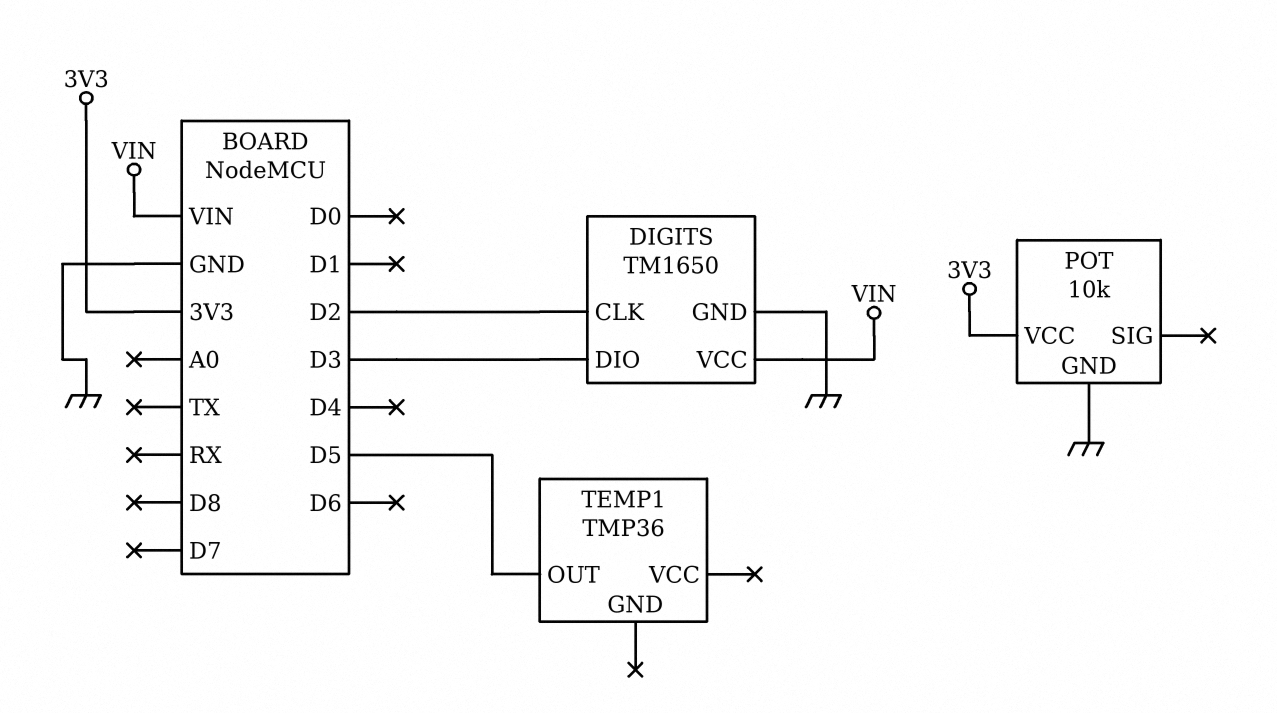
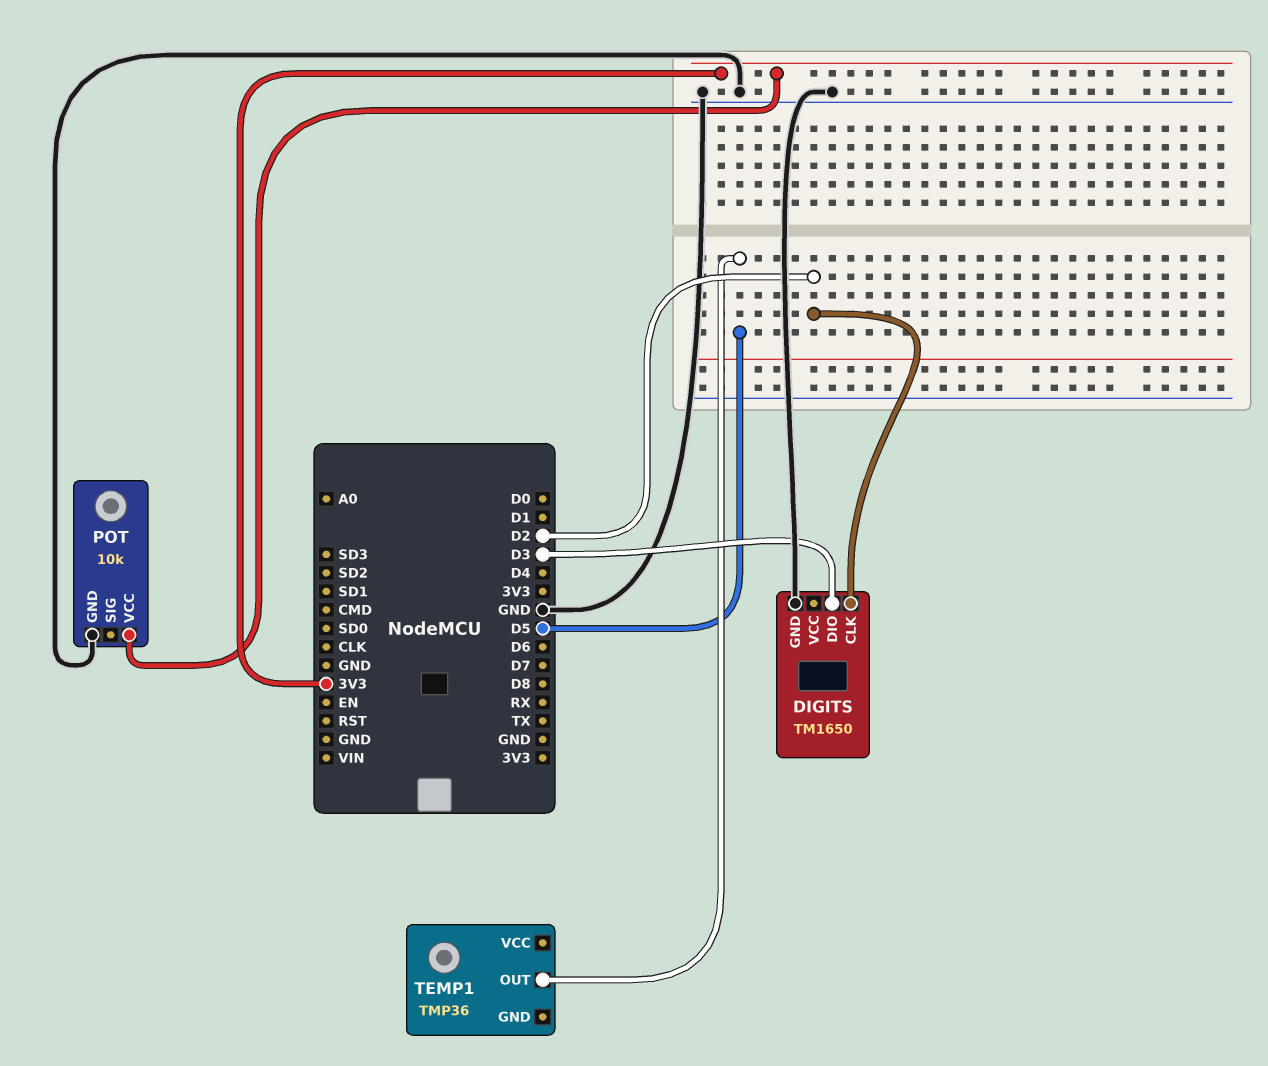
DIGITS pin VCC: VIN -> none

